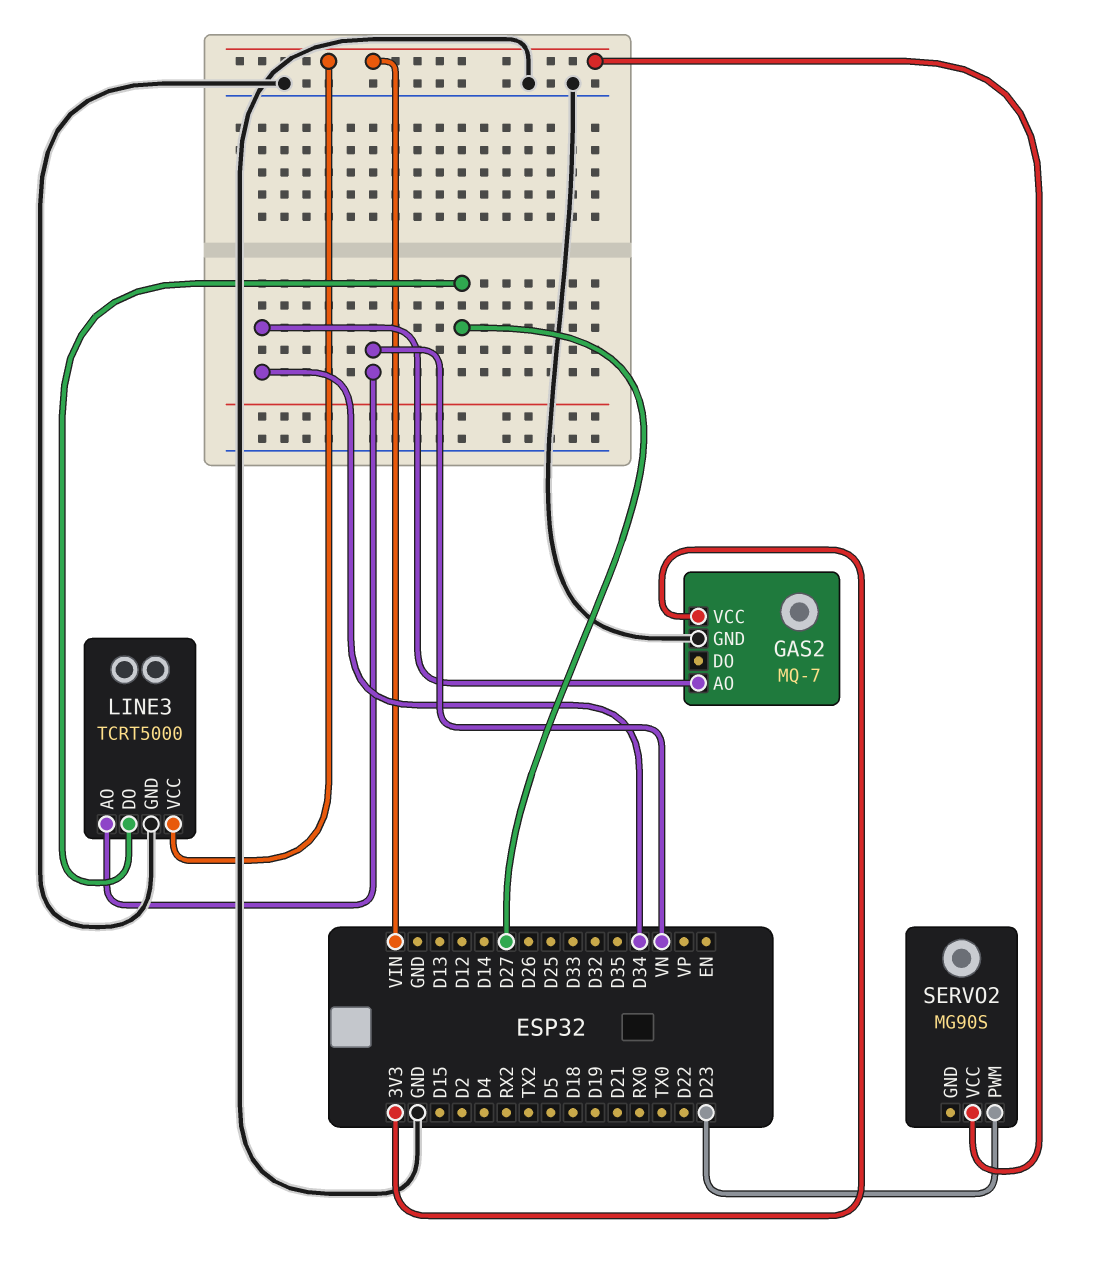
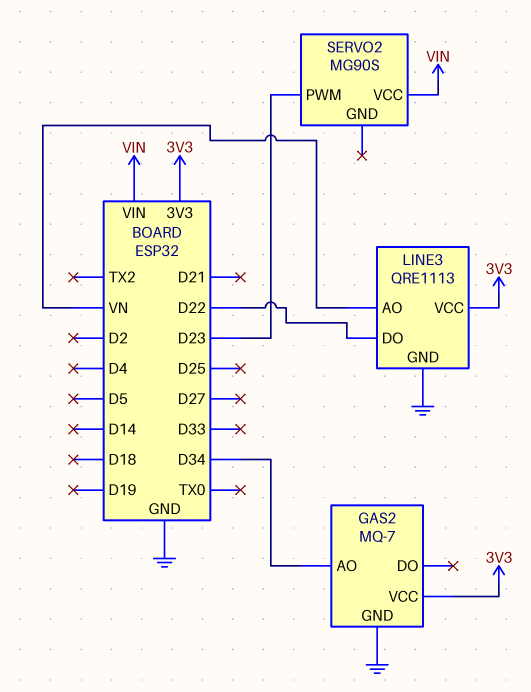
LINE3: TCRT5000 -> QRE1113
LINE3 pin DO: D27 -> D22
LINE3 pin VCC: VIN -> 3V3

